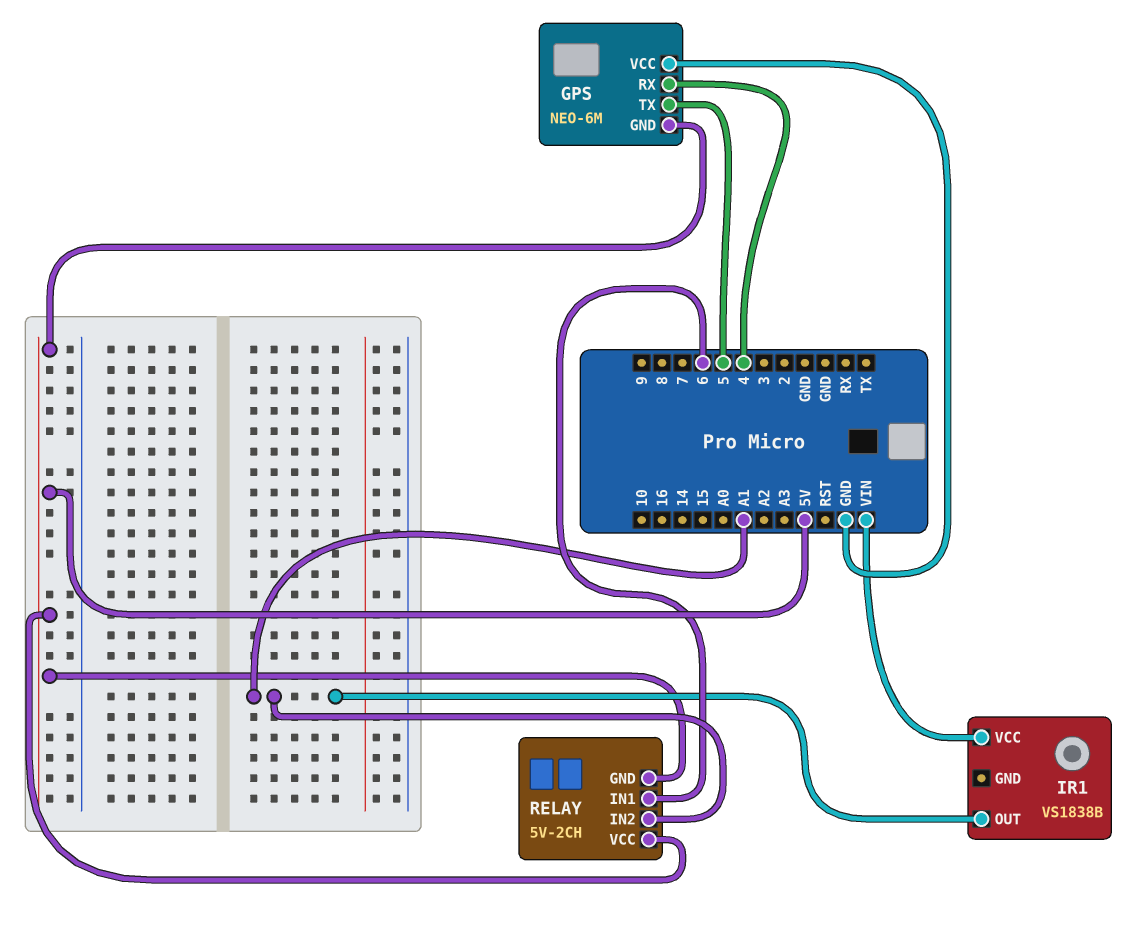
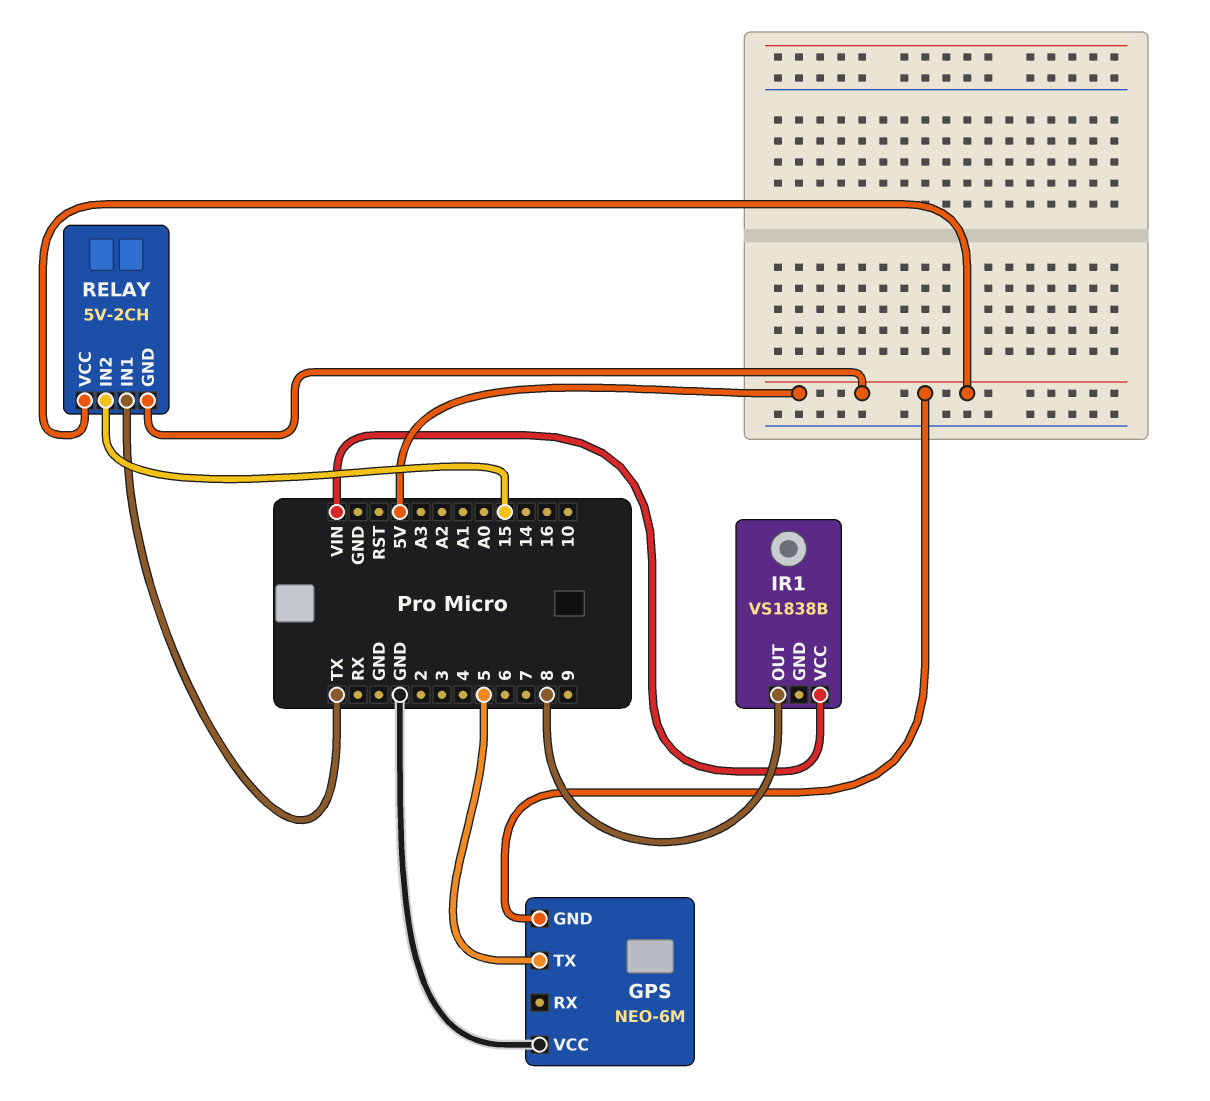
GPS pin RX: 4 -> none
IR1 pin OUT: A1 -> 8
RELAY pin IN1: 6 -> TX
RELAY pin IN2: A1 -> 15

